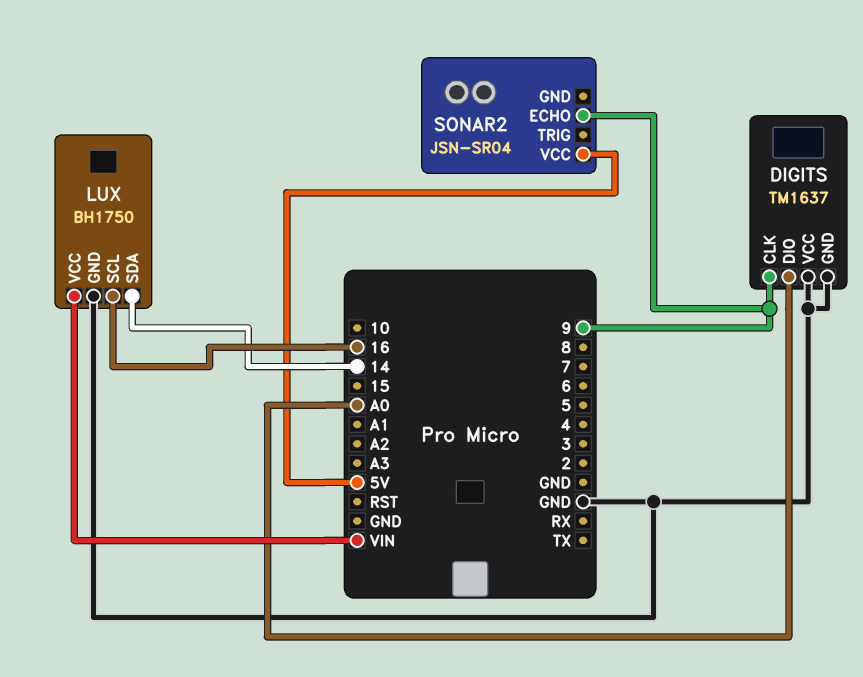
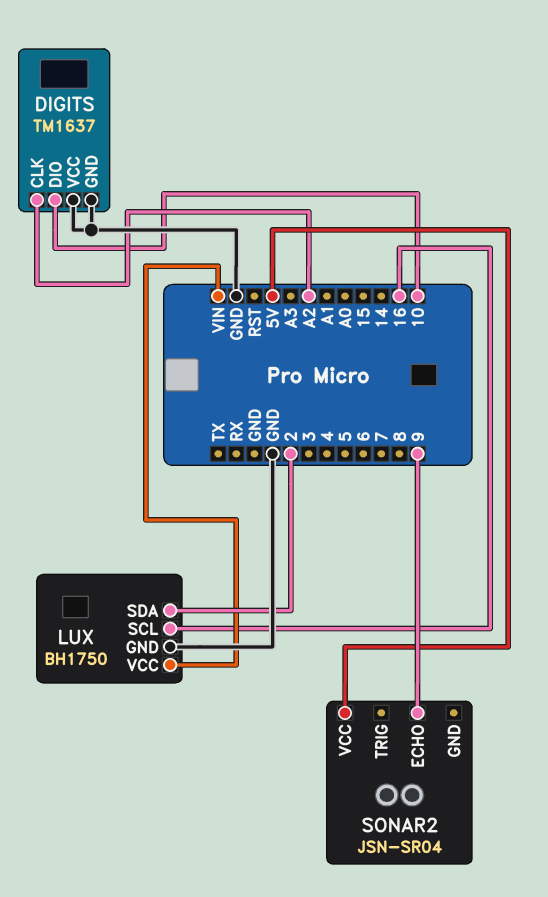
DIGITS pin CLK: 9 -> A2
DIGITS pin DIO: A0 -> 10
LUX pin SDA: 14 -> 2

